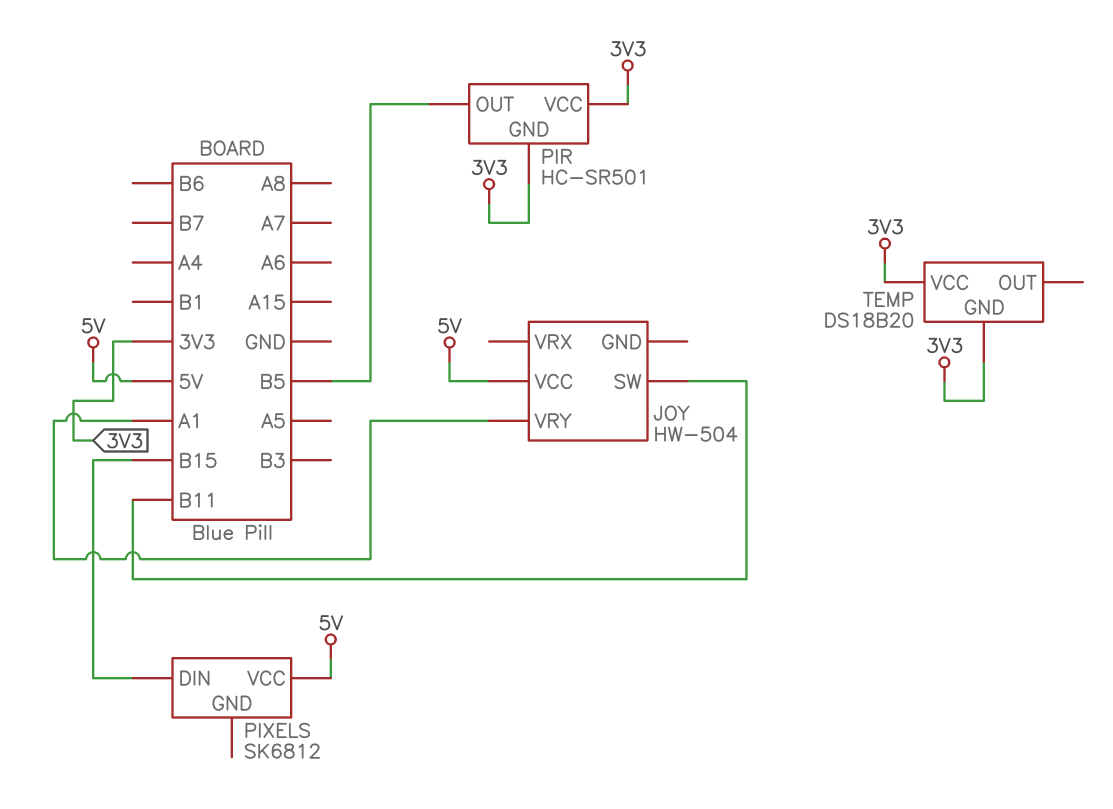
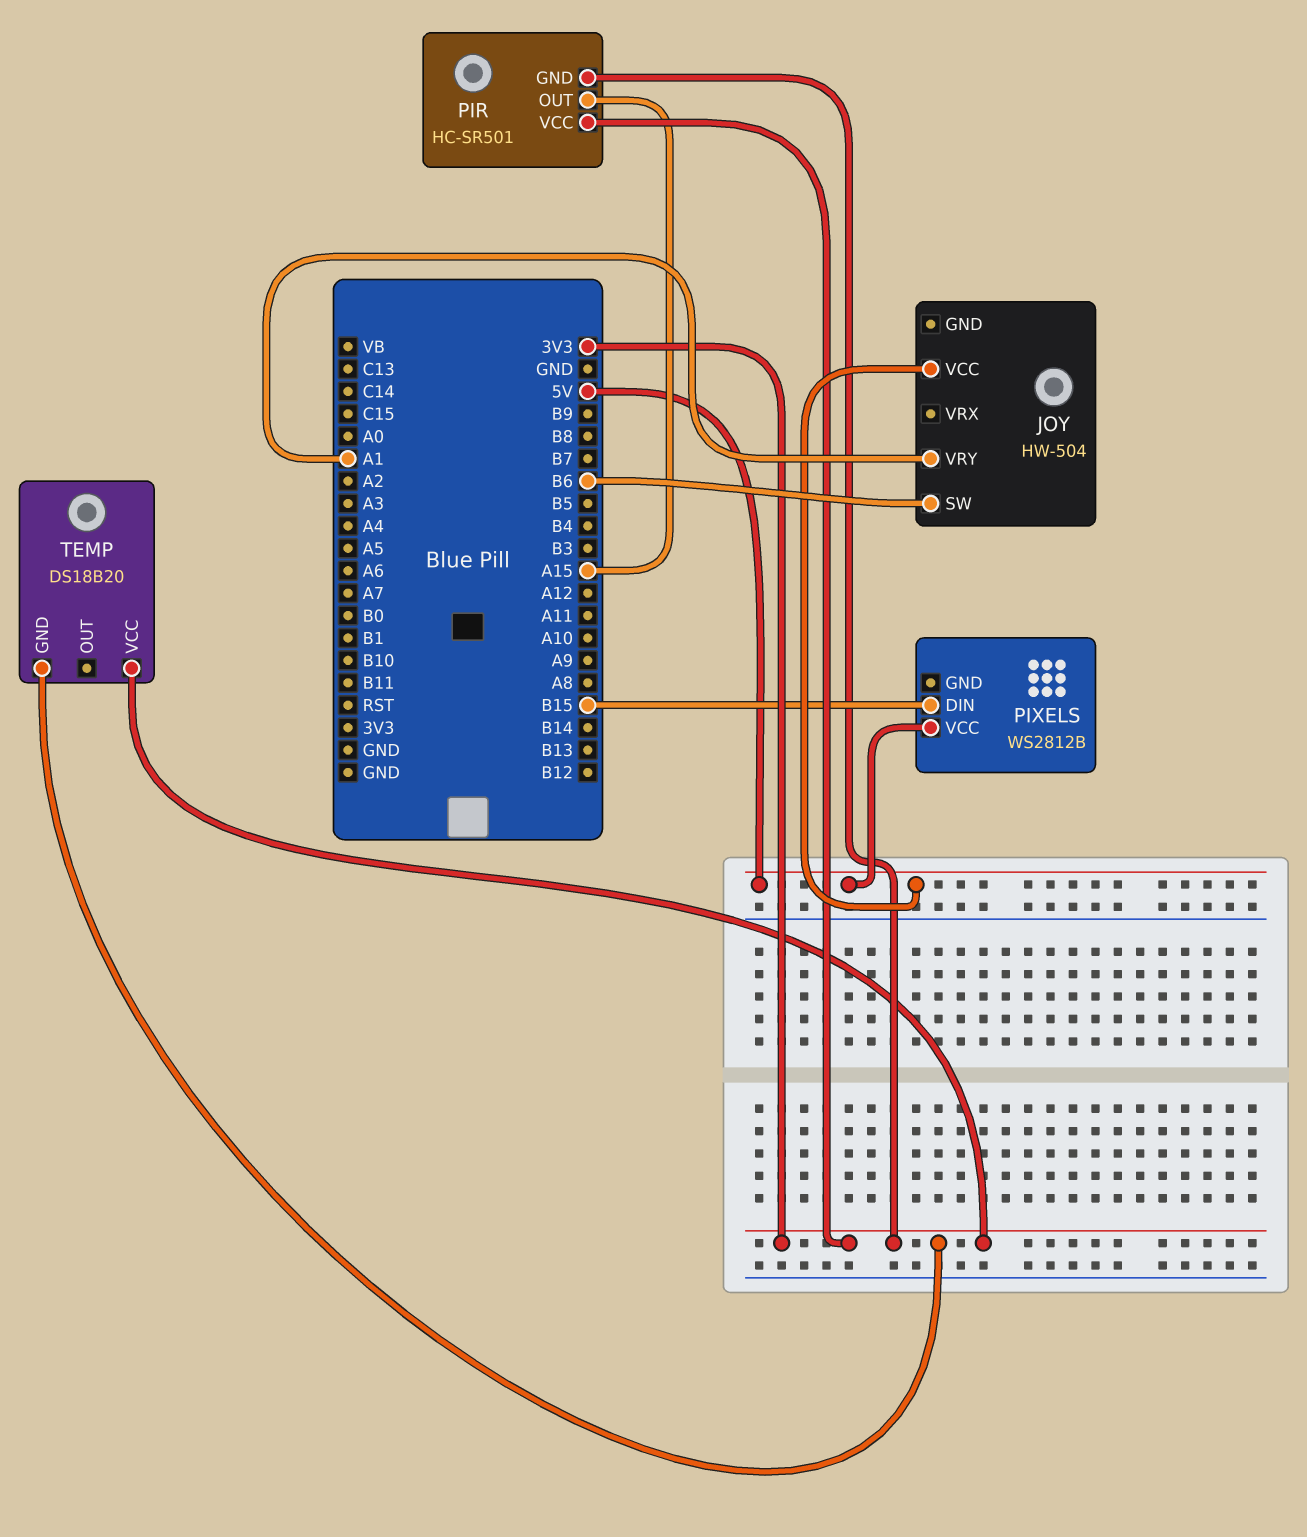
JOY pin SW: B11 -> B6
PIR pin OUT: B5 -> A15
PIXELS: SK6812 -> WS2812B

